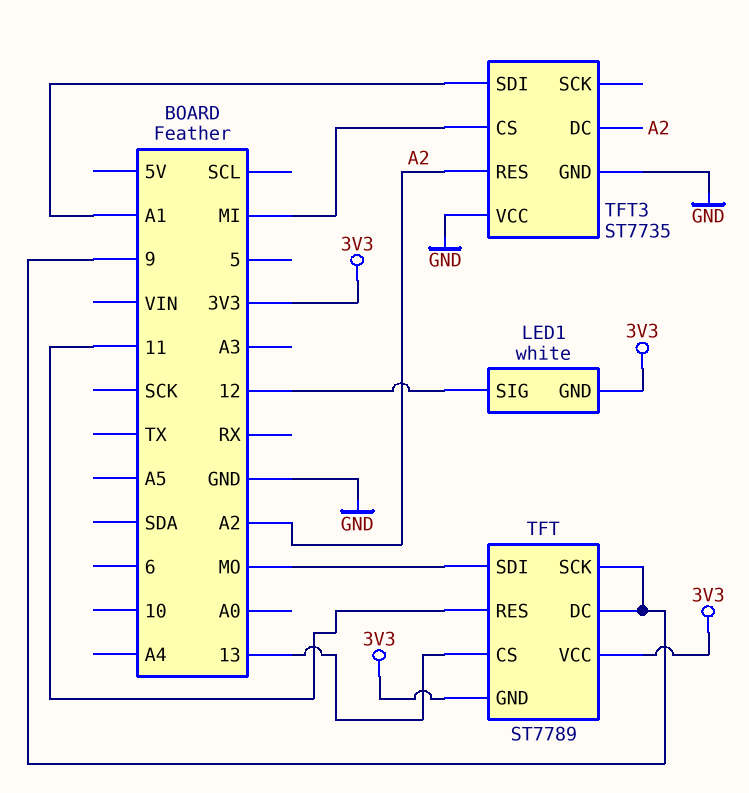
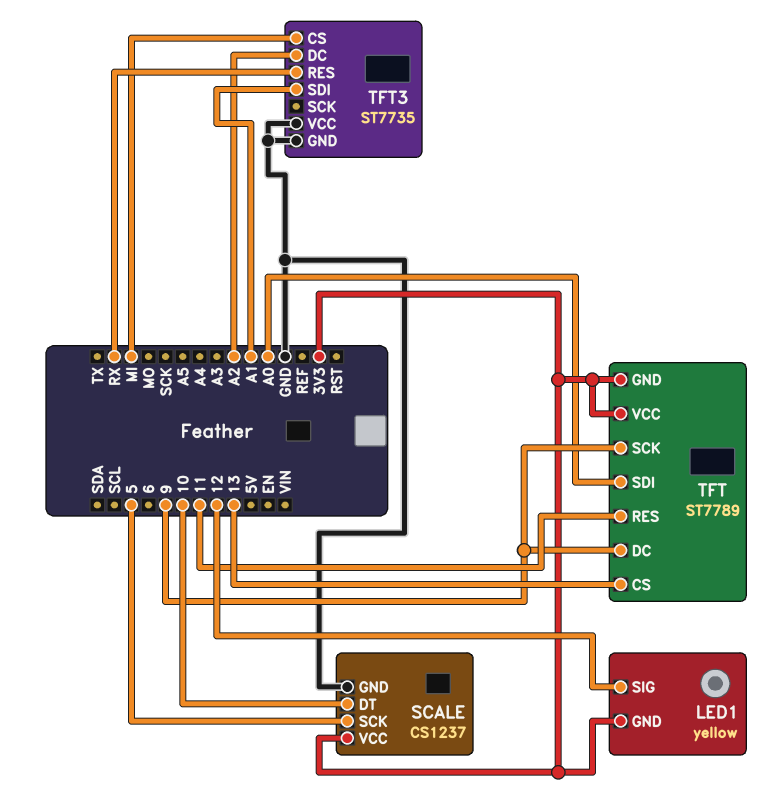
LED1: white -> yellow
SCALE: none -> CS1237
SCALE pin DT: none -> 10
SCALE pin GND: none -> GND
SCALE pin SCK: none -> 5
SCALE pin VCC: none -> 3V3
TFT pin SDI: MO -> A0
TFT3 pin RES: A2 -> RX

